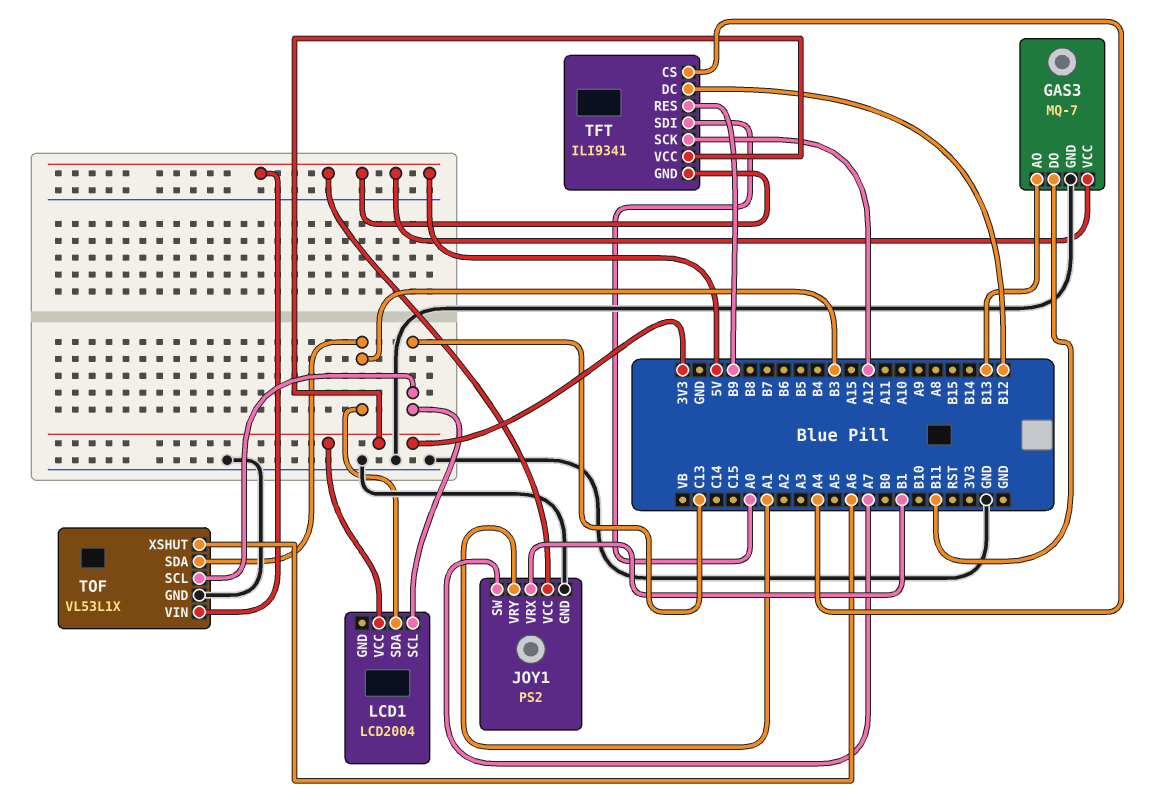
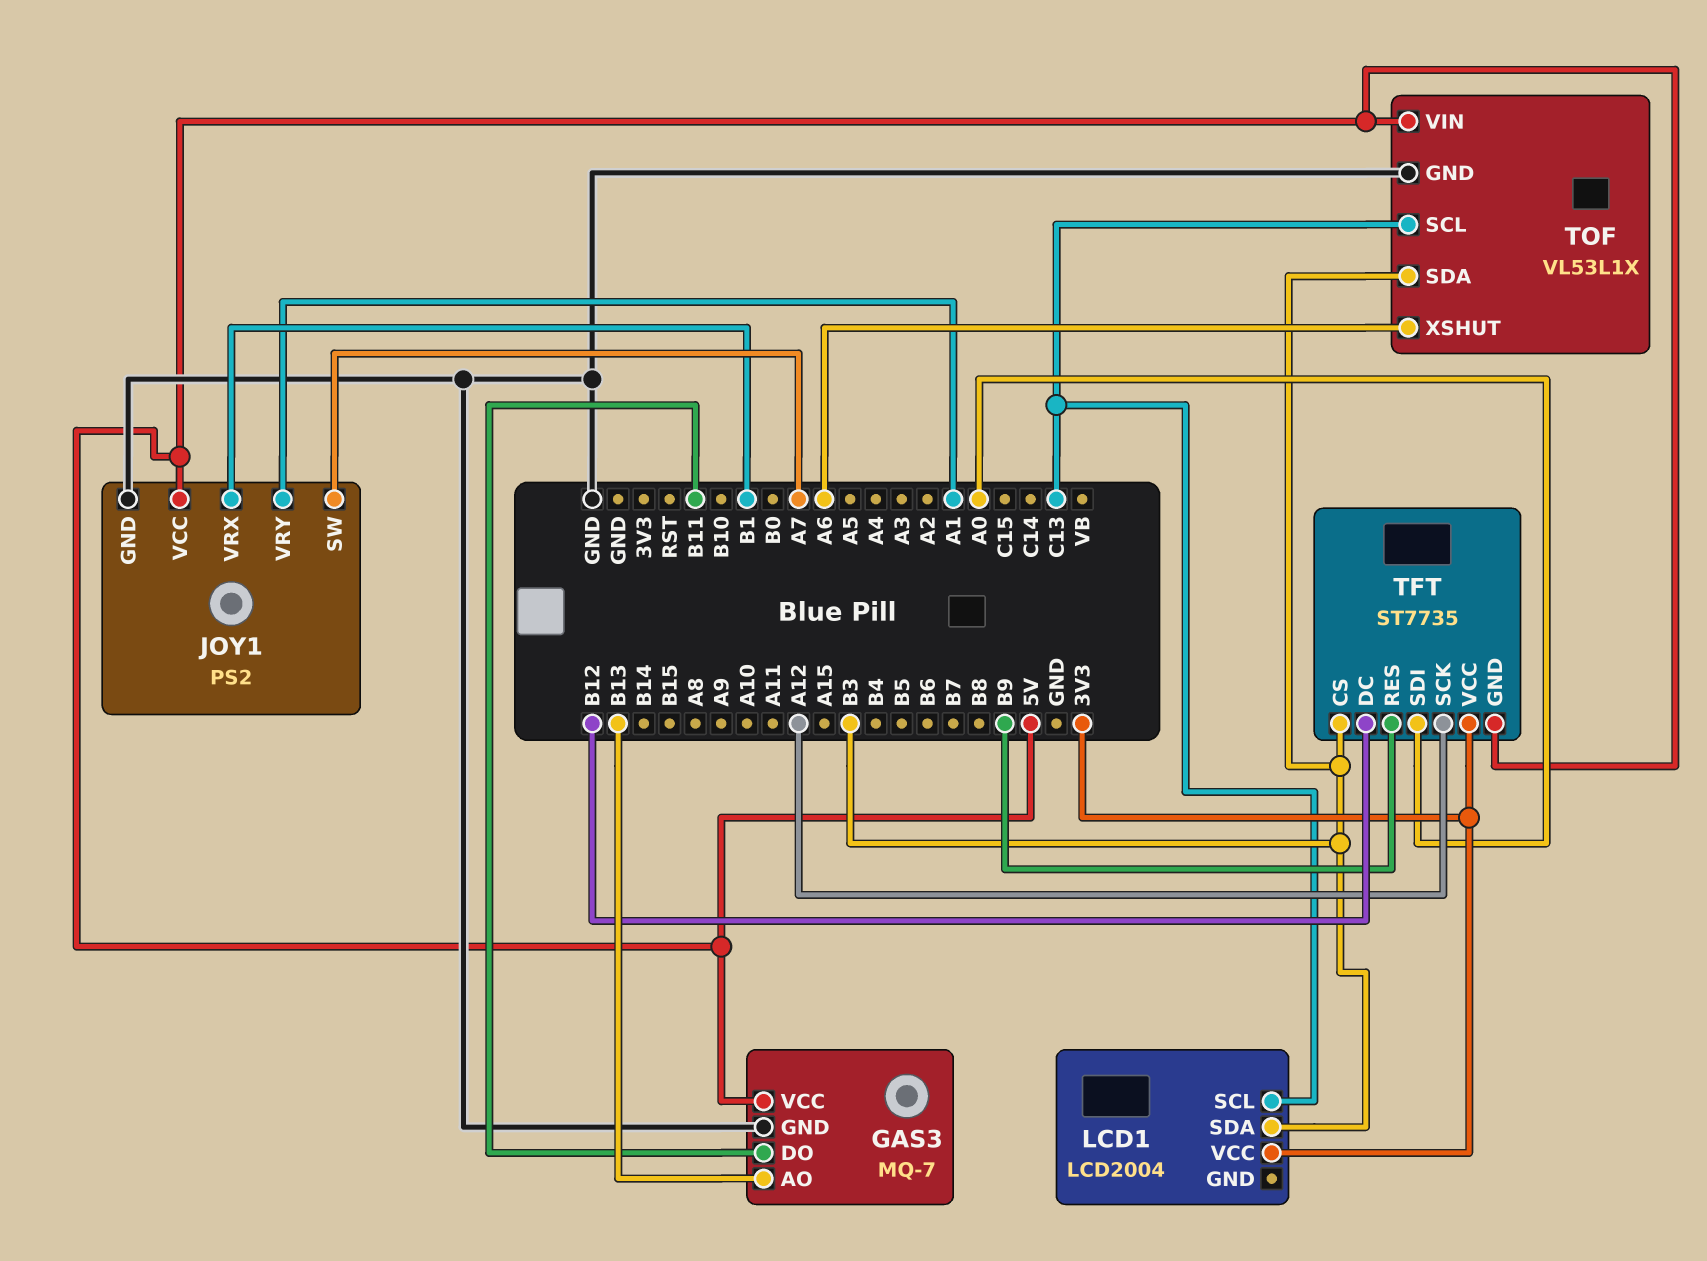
TFT: ILI9341 -> ST7735
TFT pin CS: A4 -> B3

